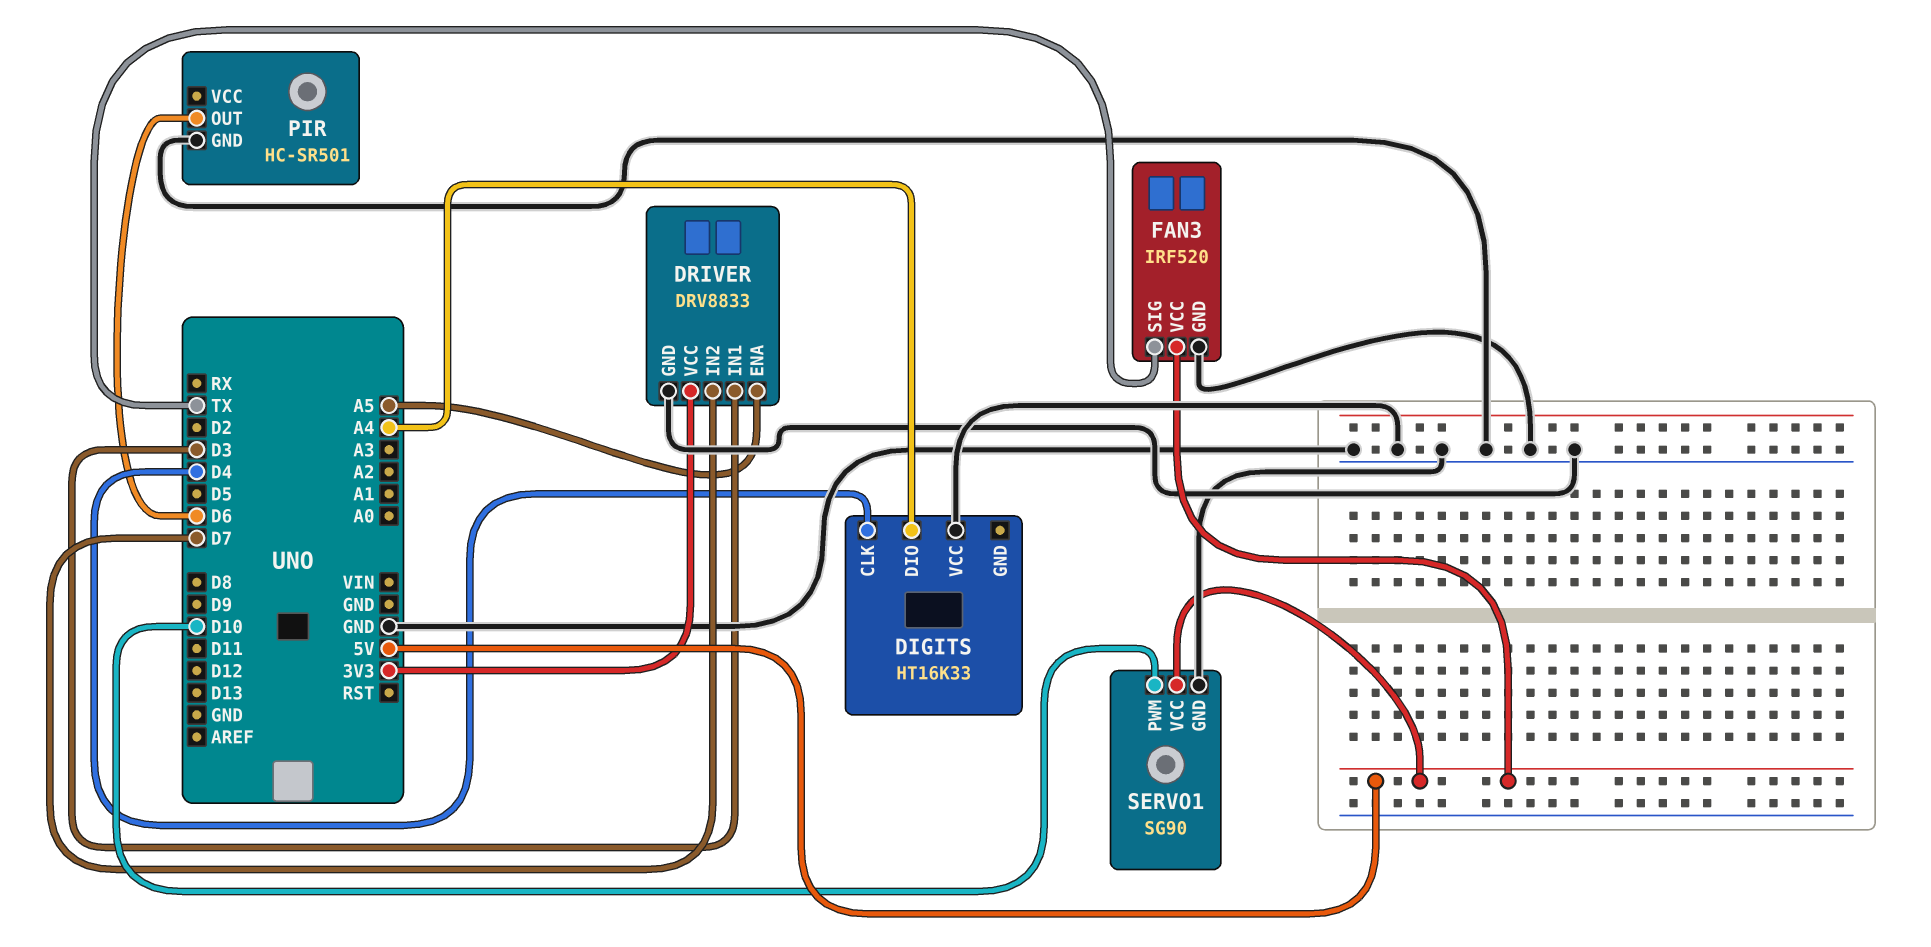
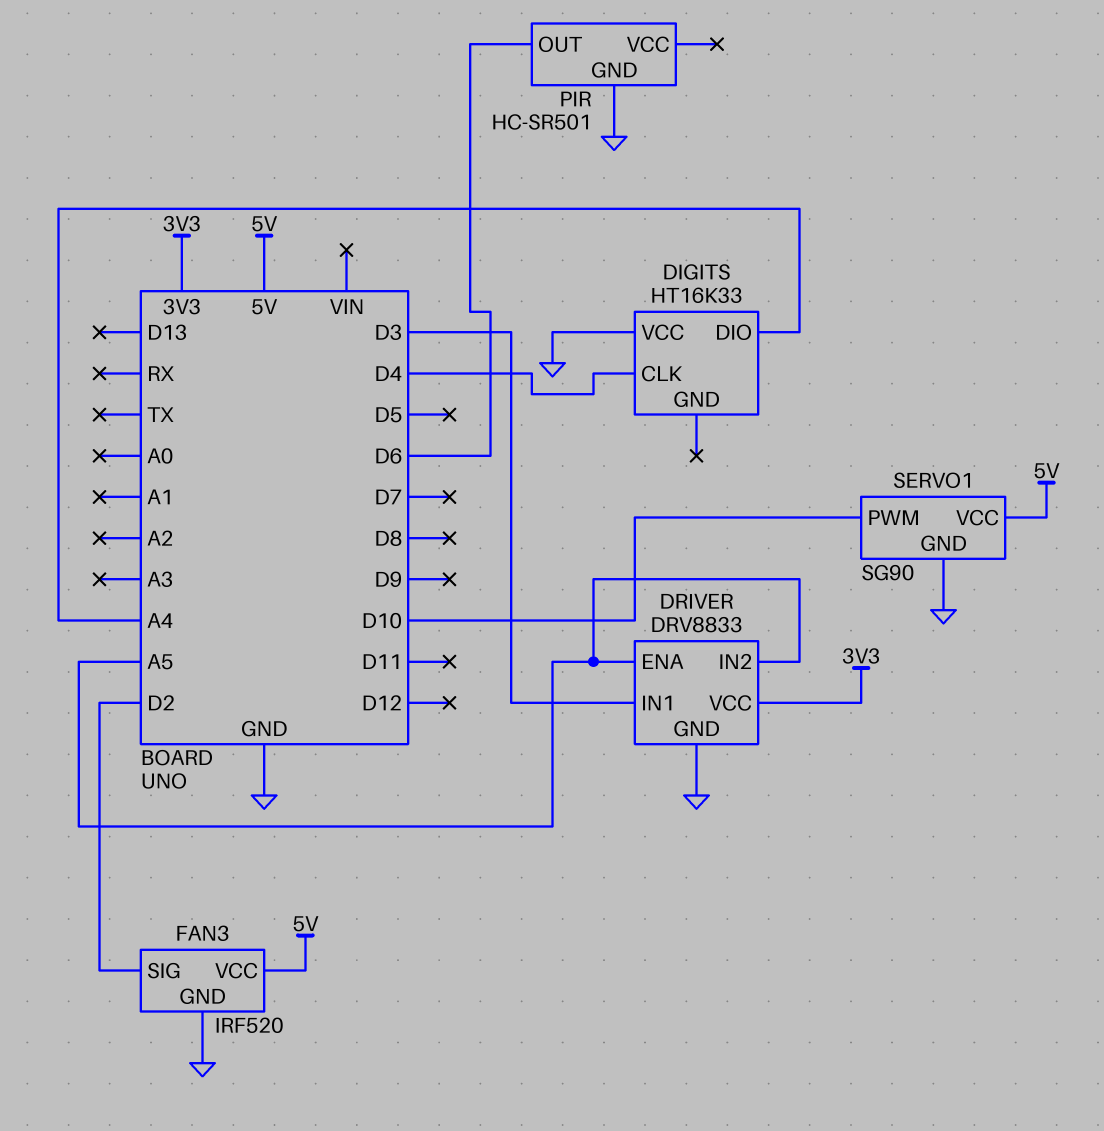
DRIVER pin IN2: D7 -> A5
FAN3 pin SIG: TX -> D2

